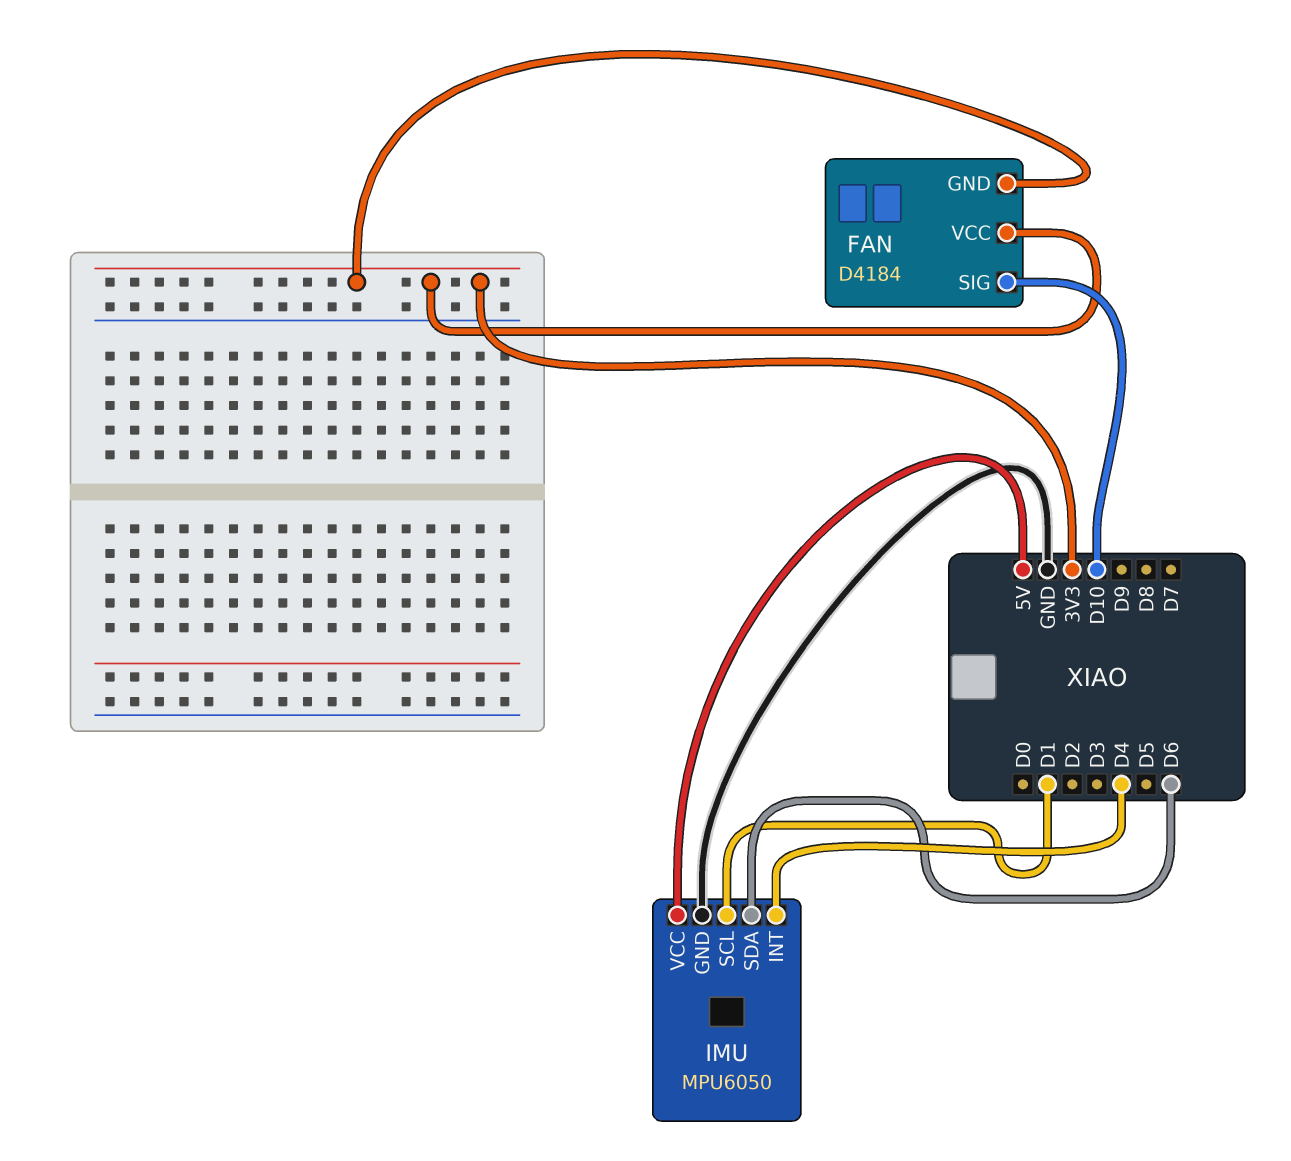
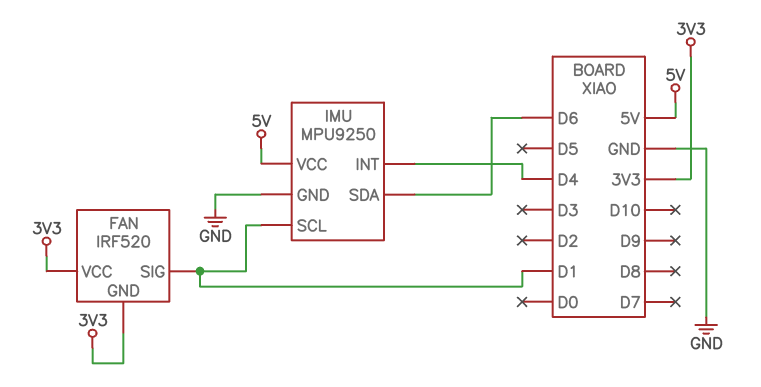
FAN: D4184 -> IRF520
FAN pin SIG: D10 -> D1
IMU: MPU6050 -> MPU9250

